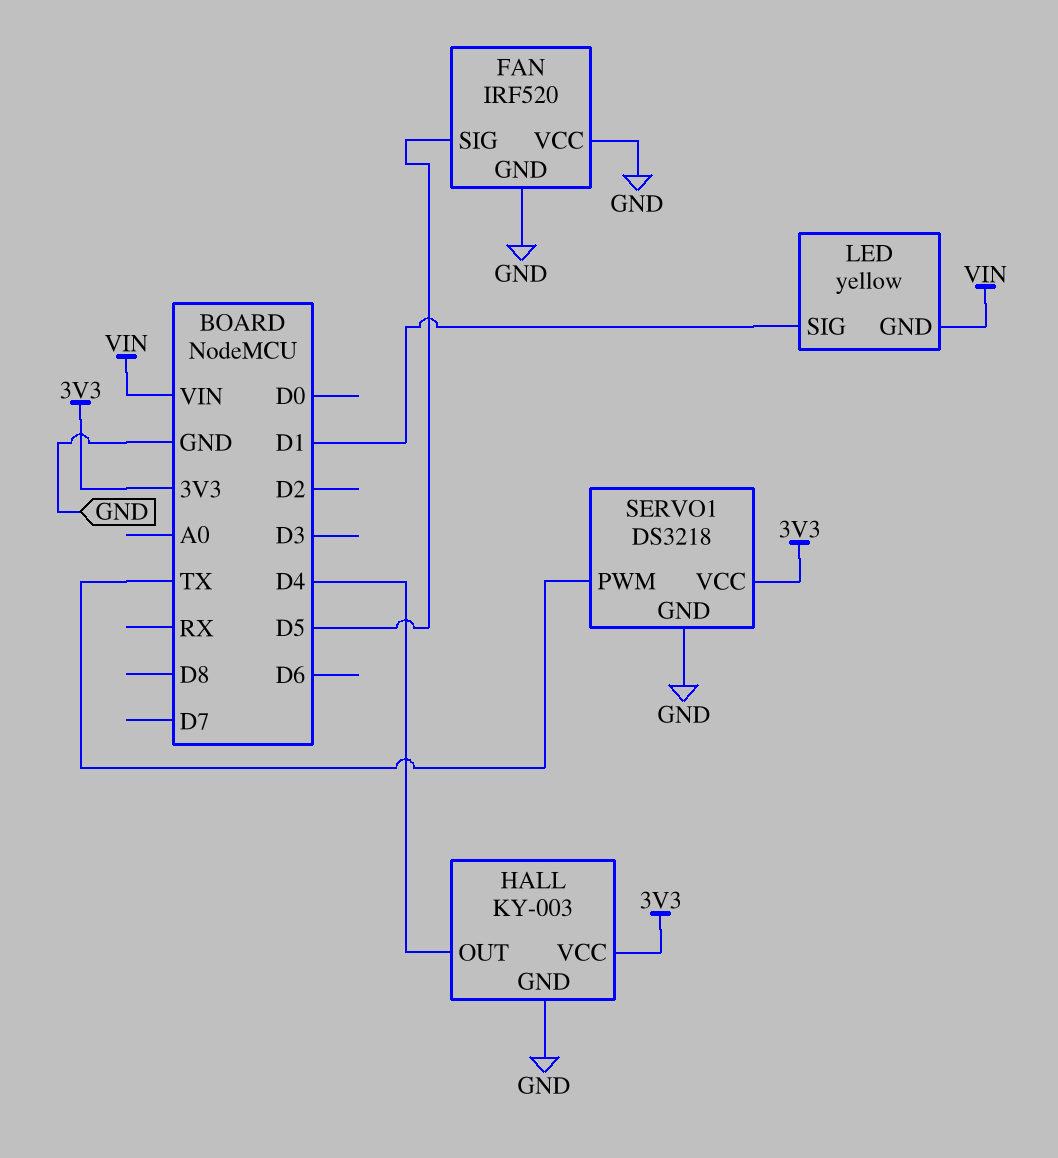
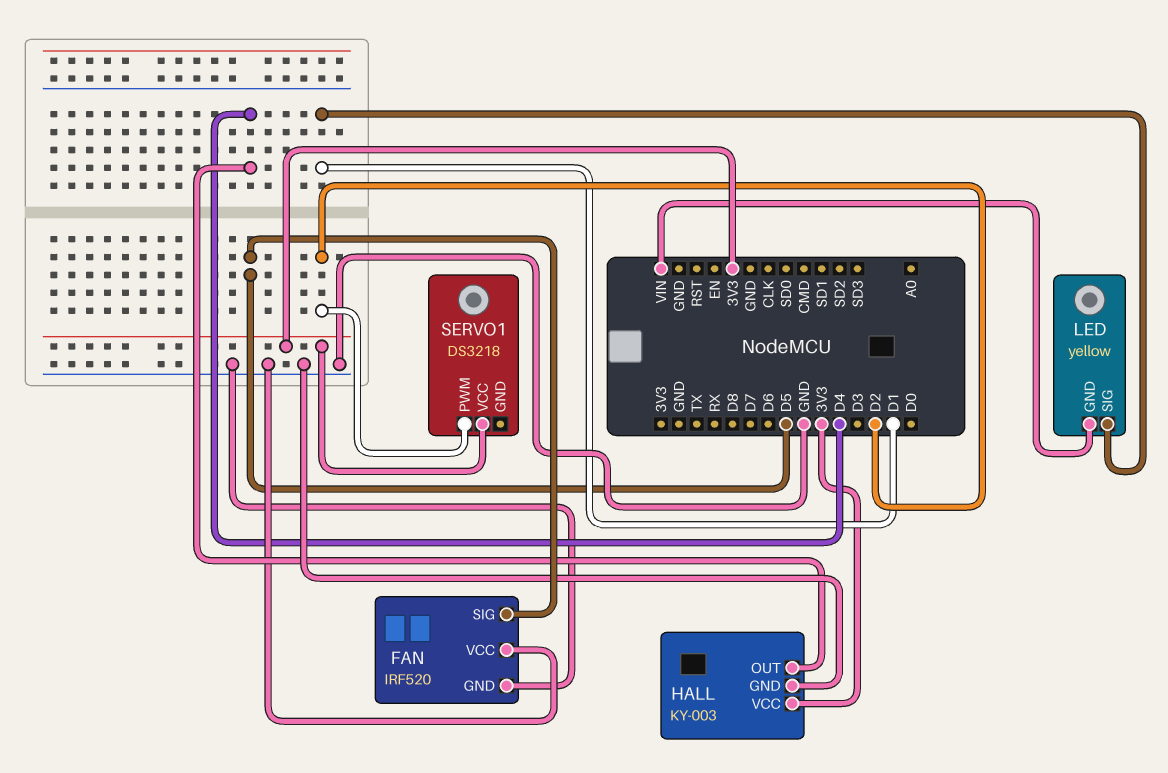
SERVO1 pin GND: GND -> none
SERVO1 pin PWM: TX -> D2

